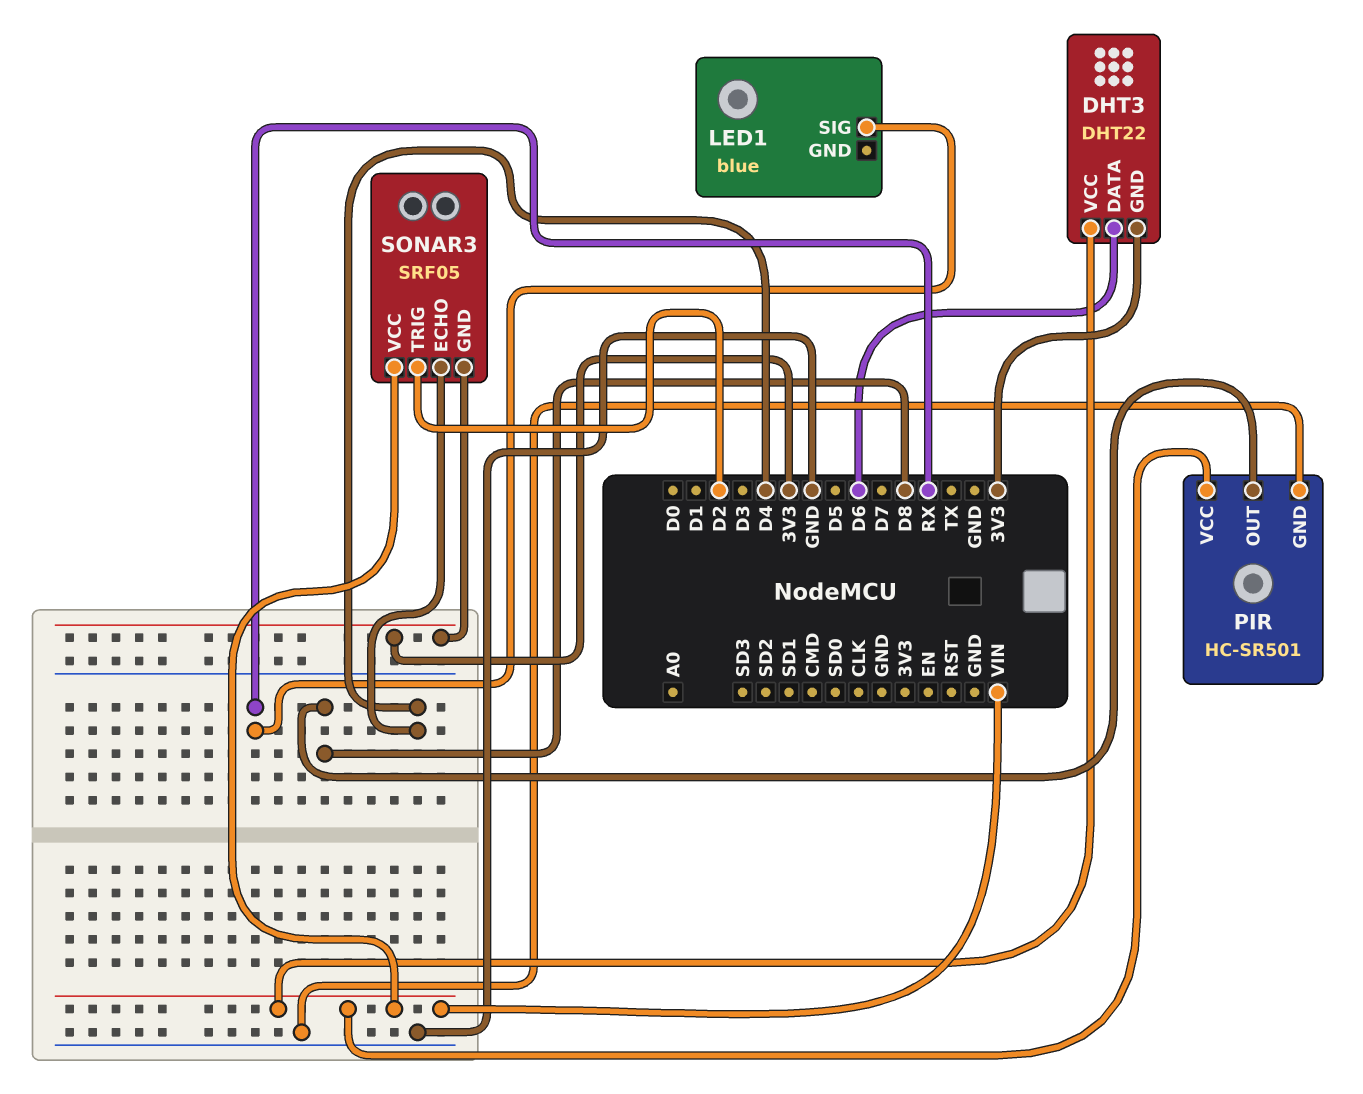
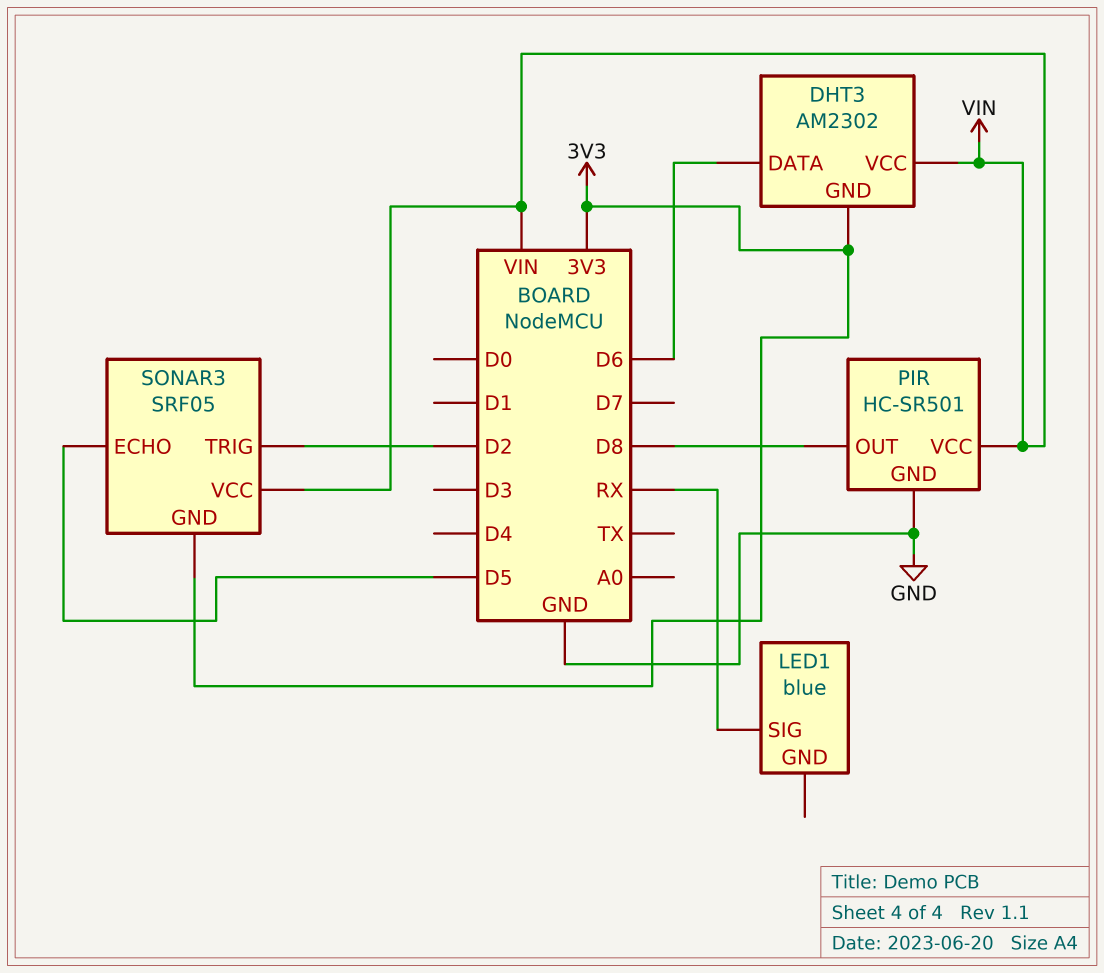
DHT3: DHT22 -> AM2302
SONAR3 pin ECHO: D4 -> D5

